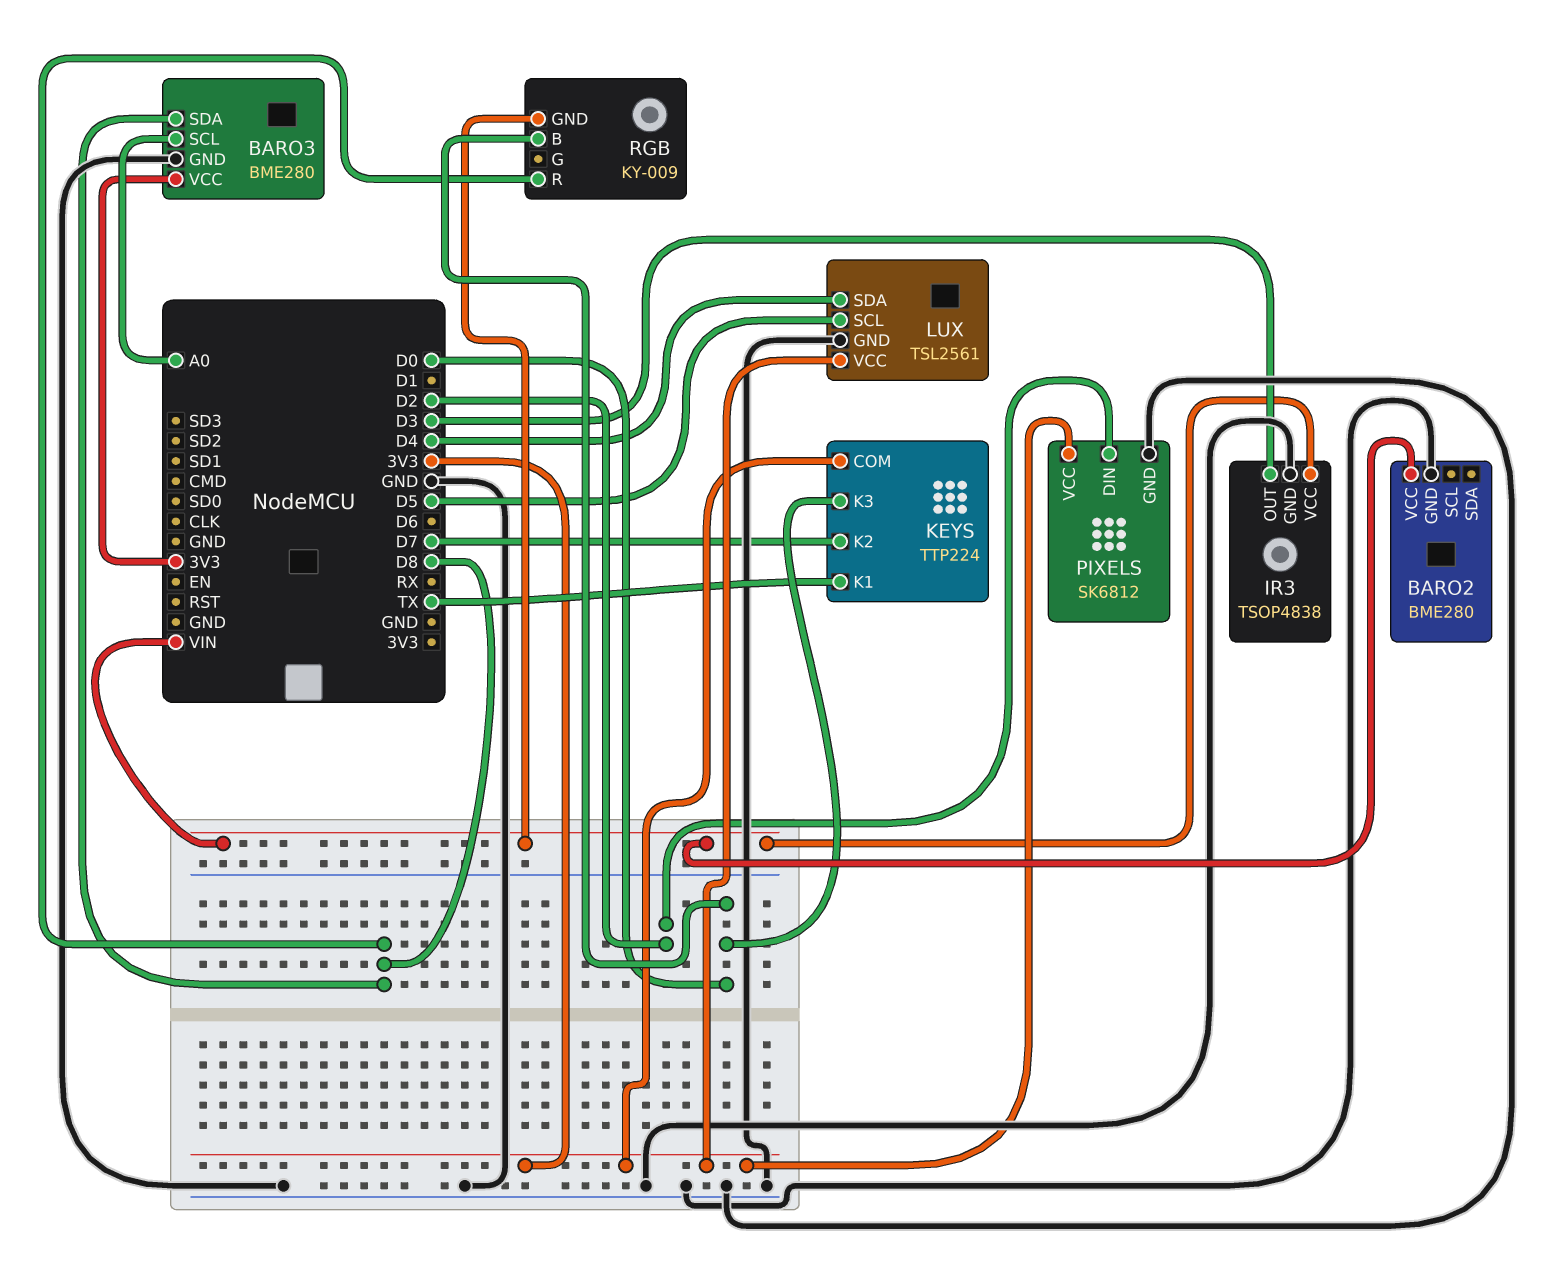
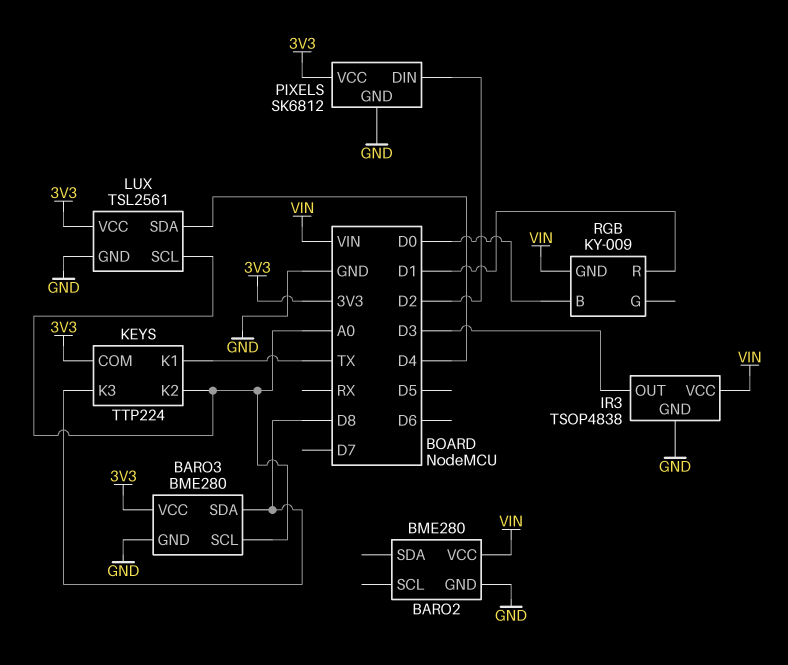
KEYS pin K2: D7 -> A0
KEYS pin K3: D0 -> D8
LUX pin SCL: D5 -> A0
RGB pin R: D8 -> D1

